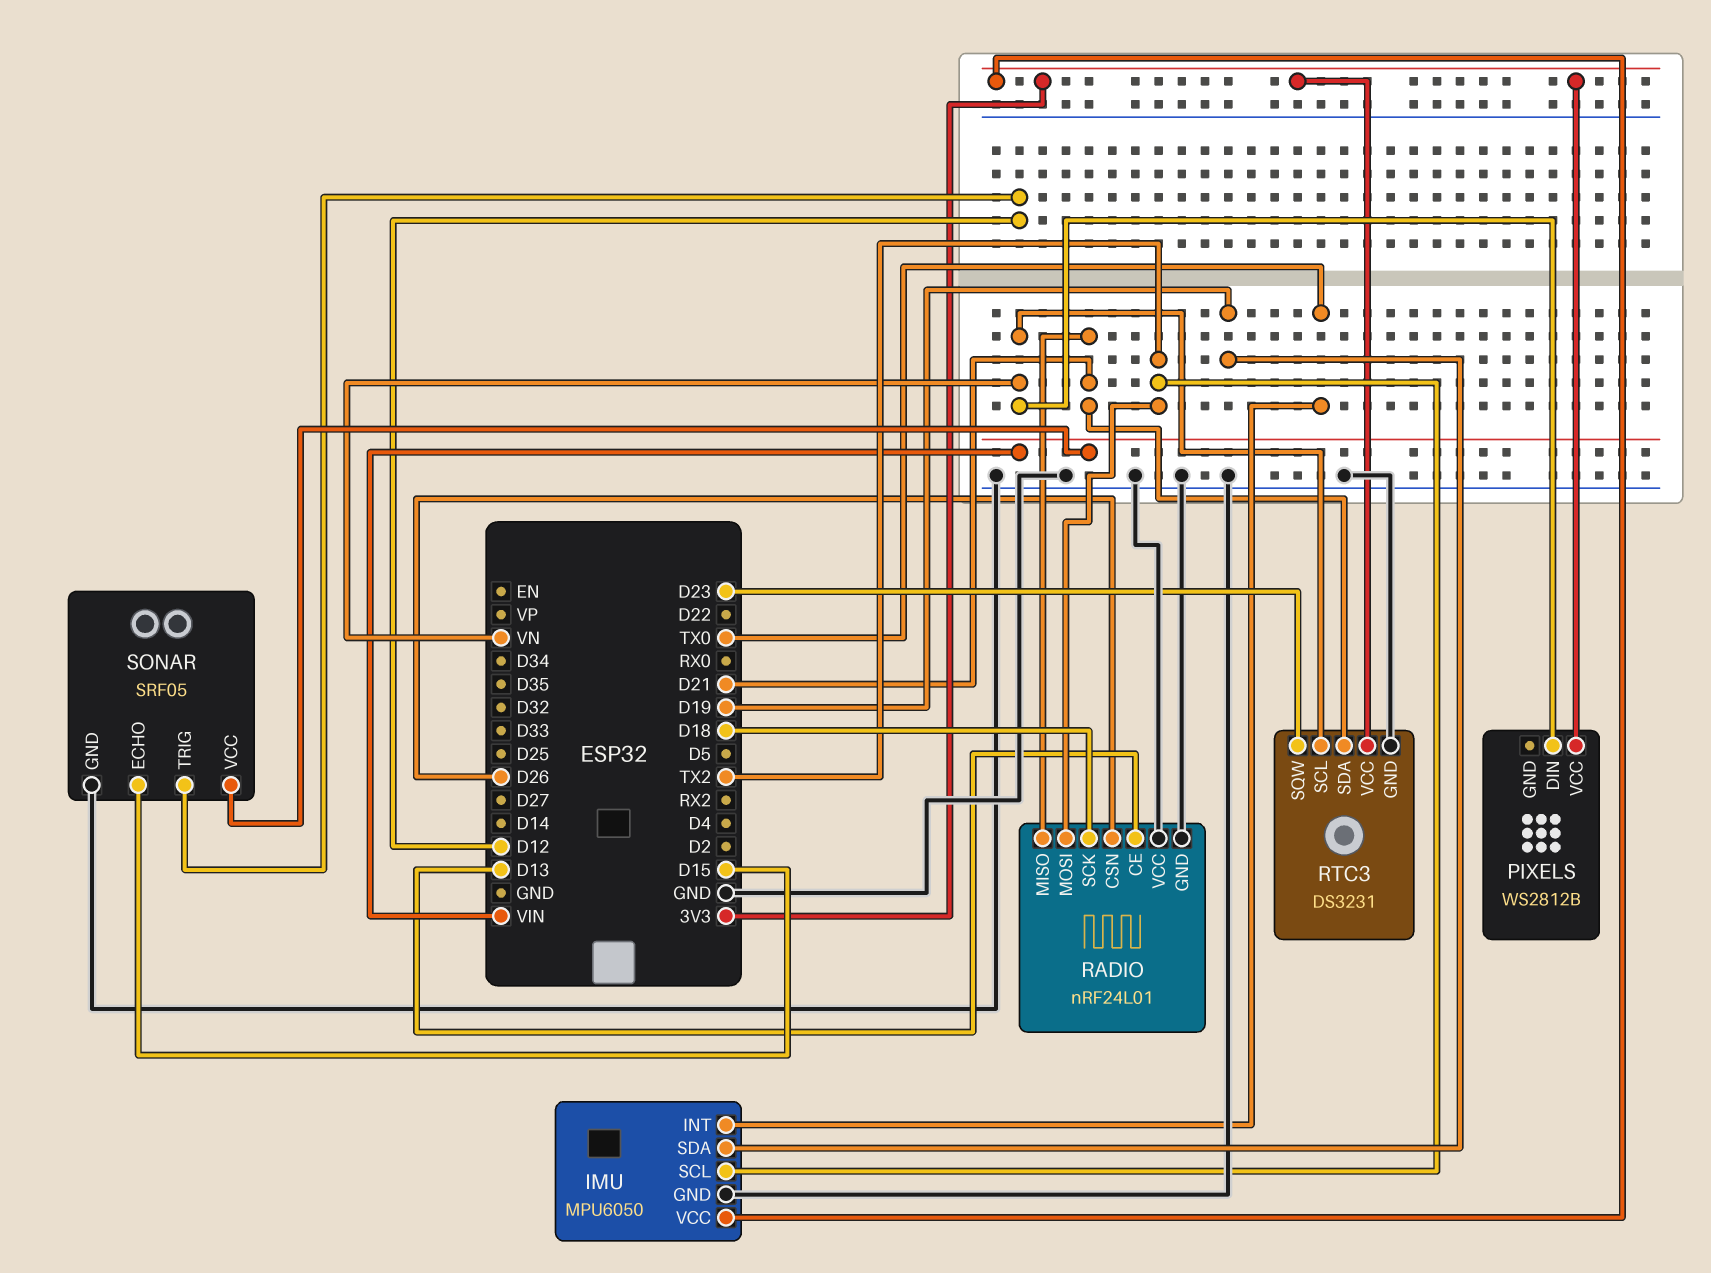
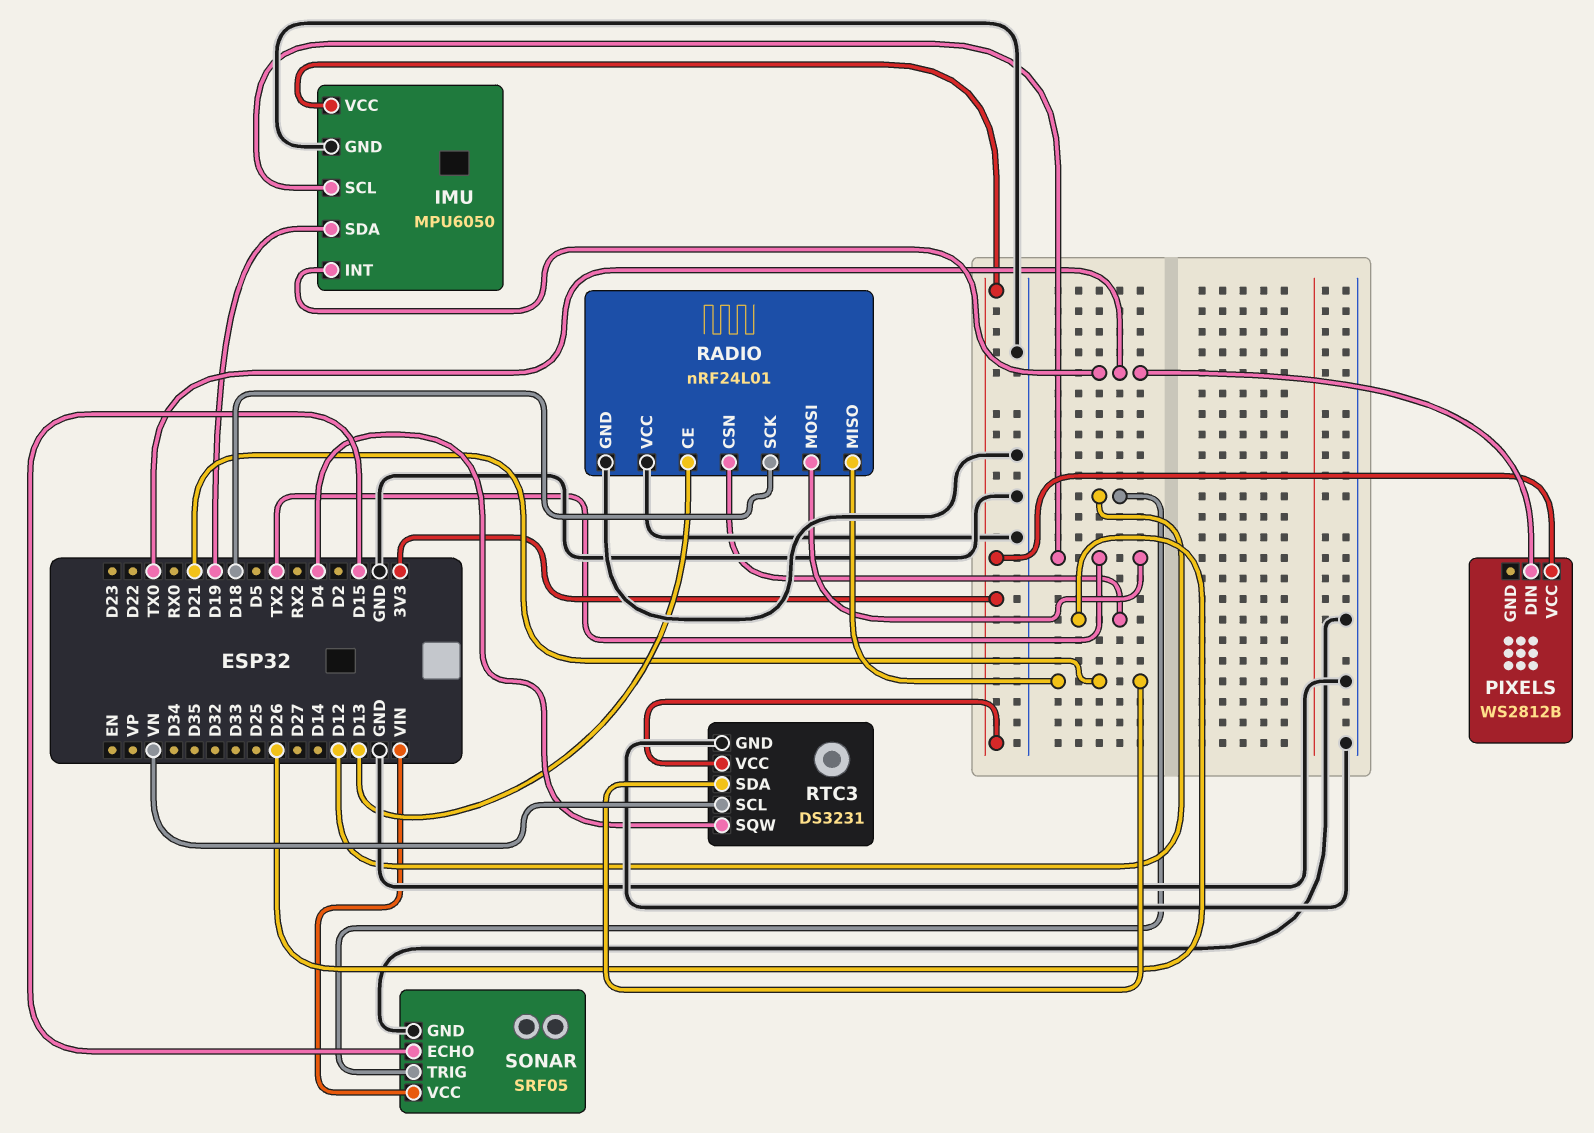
PIXELS pin DIN: VN -> TX0
RTC3 pin SQW: D23 -> D4

